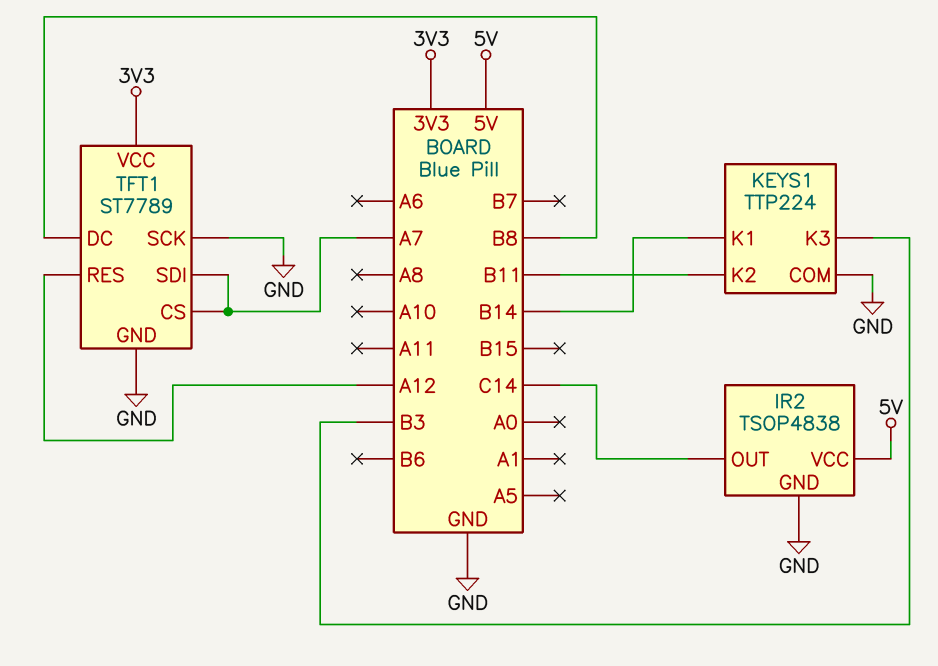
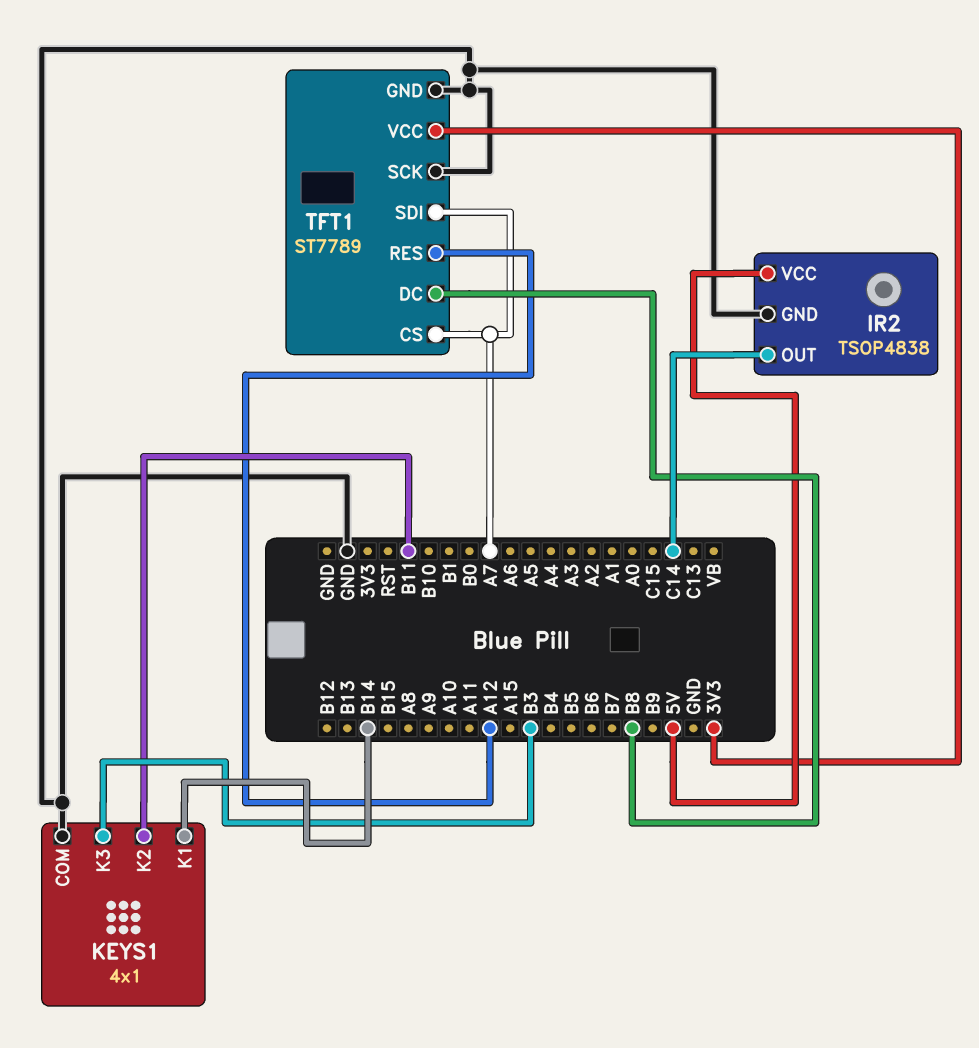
KEYS1: TTP224 -> 4x1

